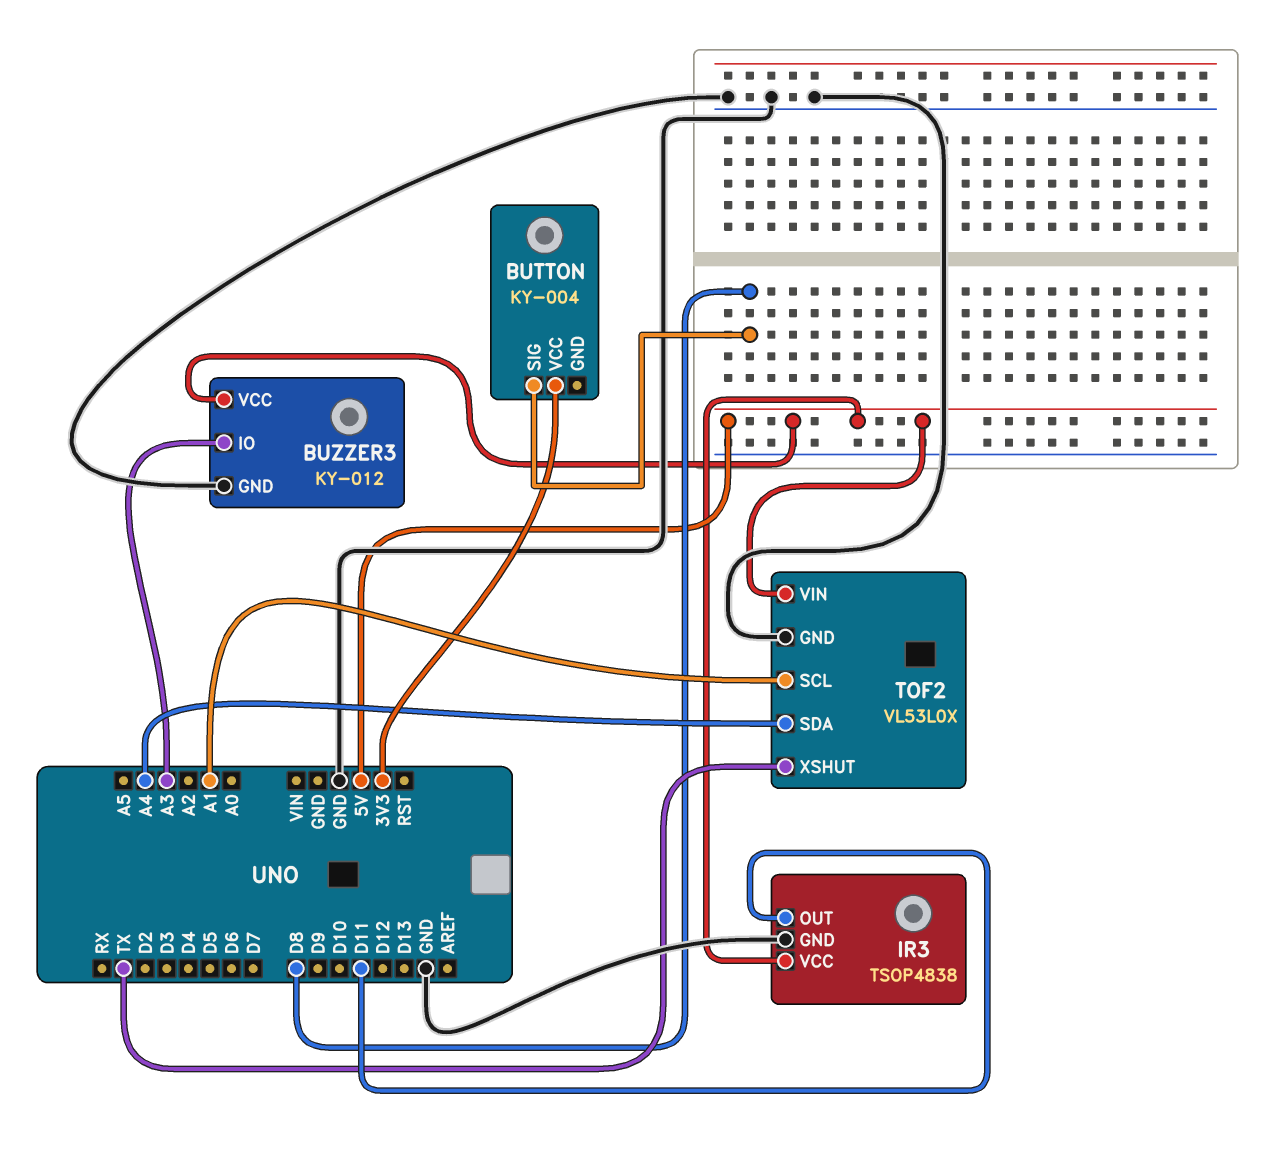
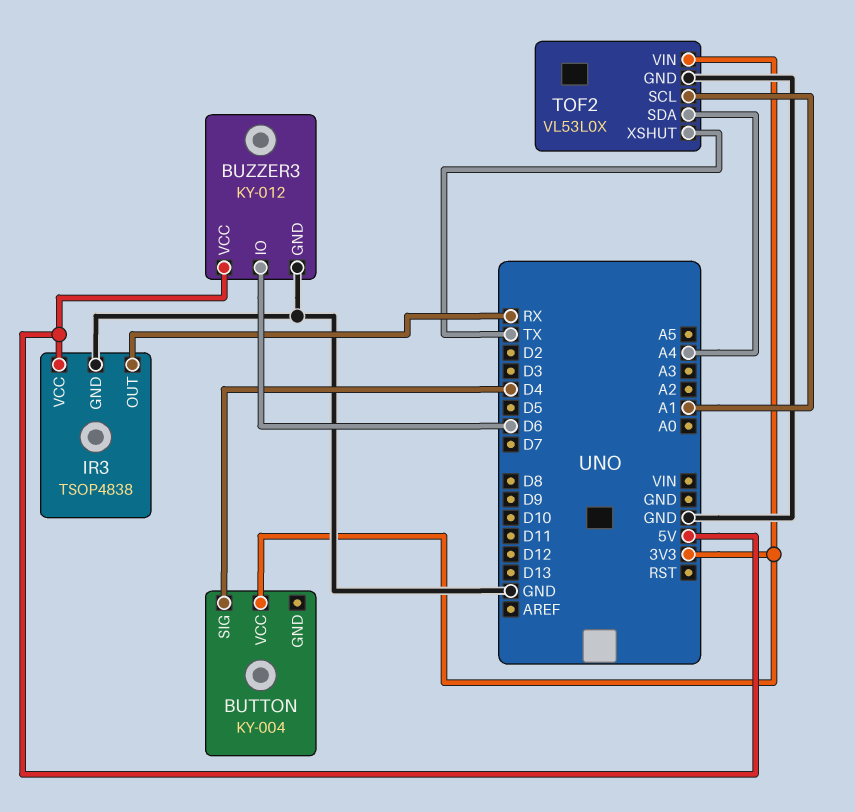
BUTTON pin SIG: D8 -> D4
BUZZER3 pin IO: A3 -> D6
IR3 pin OUT: D11 -> RX
TOF2 pin VIN: 5V -> 3V3

